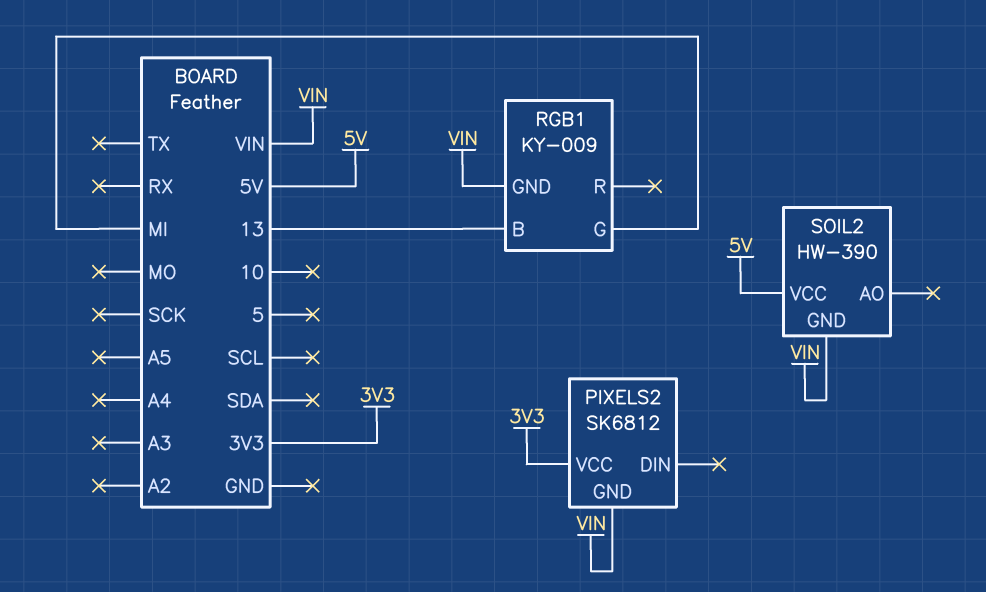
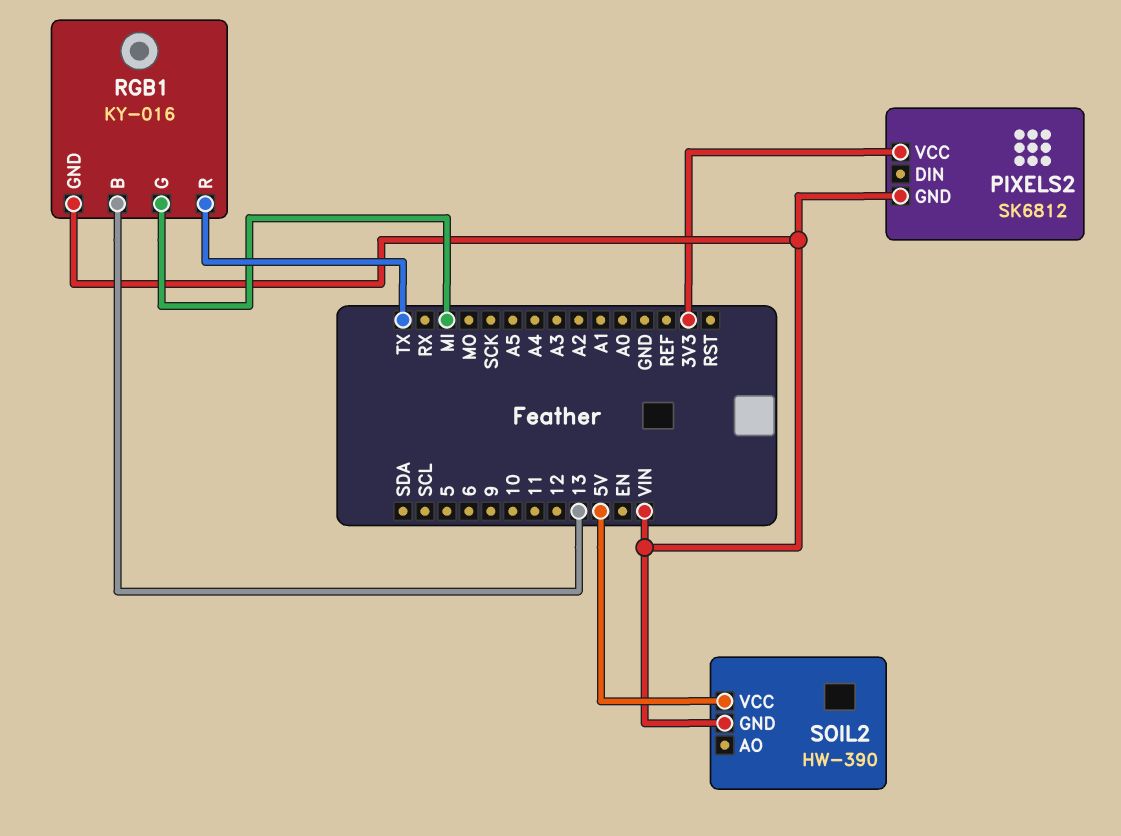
RGB1: KY-009 -> KY-016
RGB1 pin R: none -> TX

